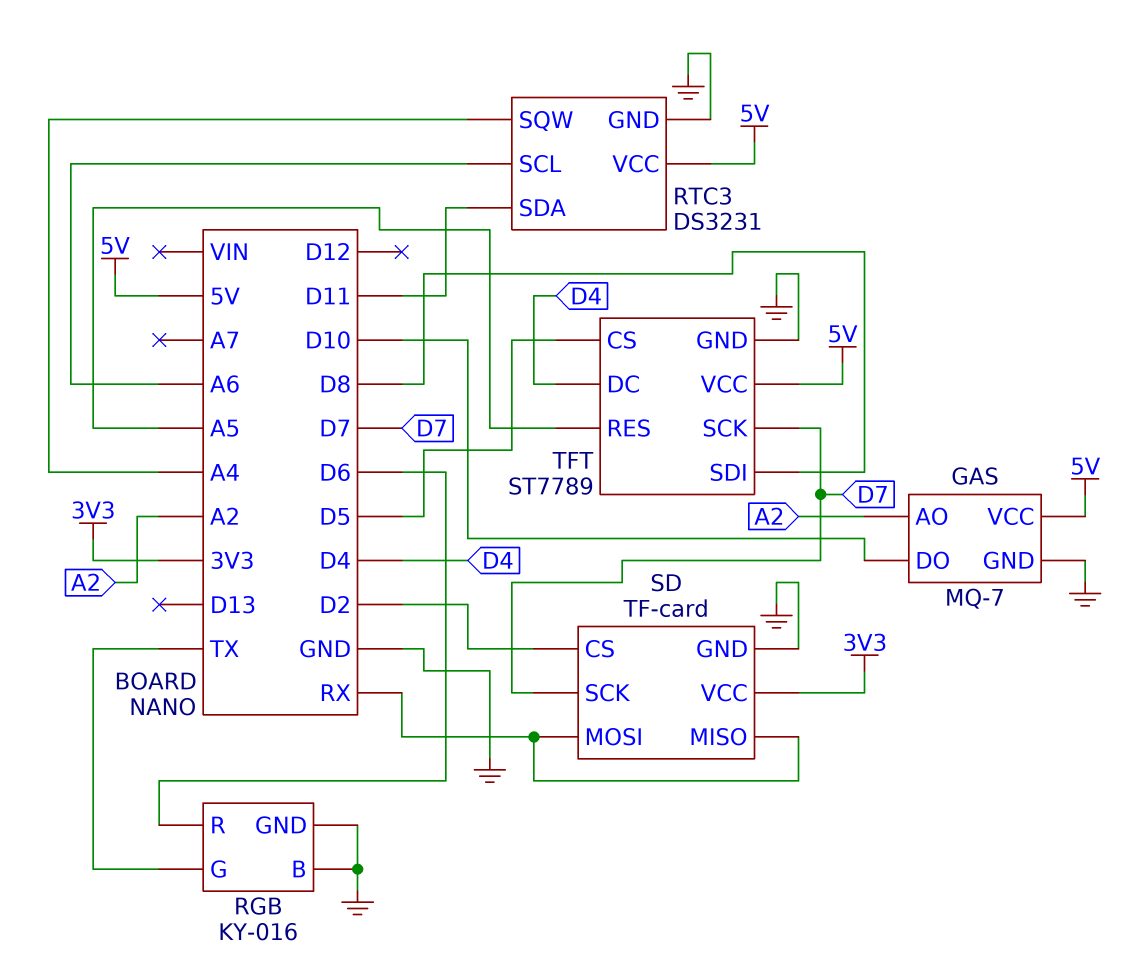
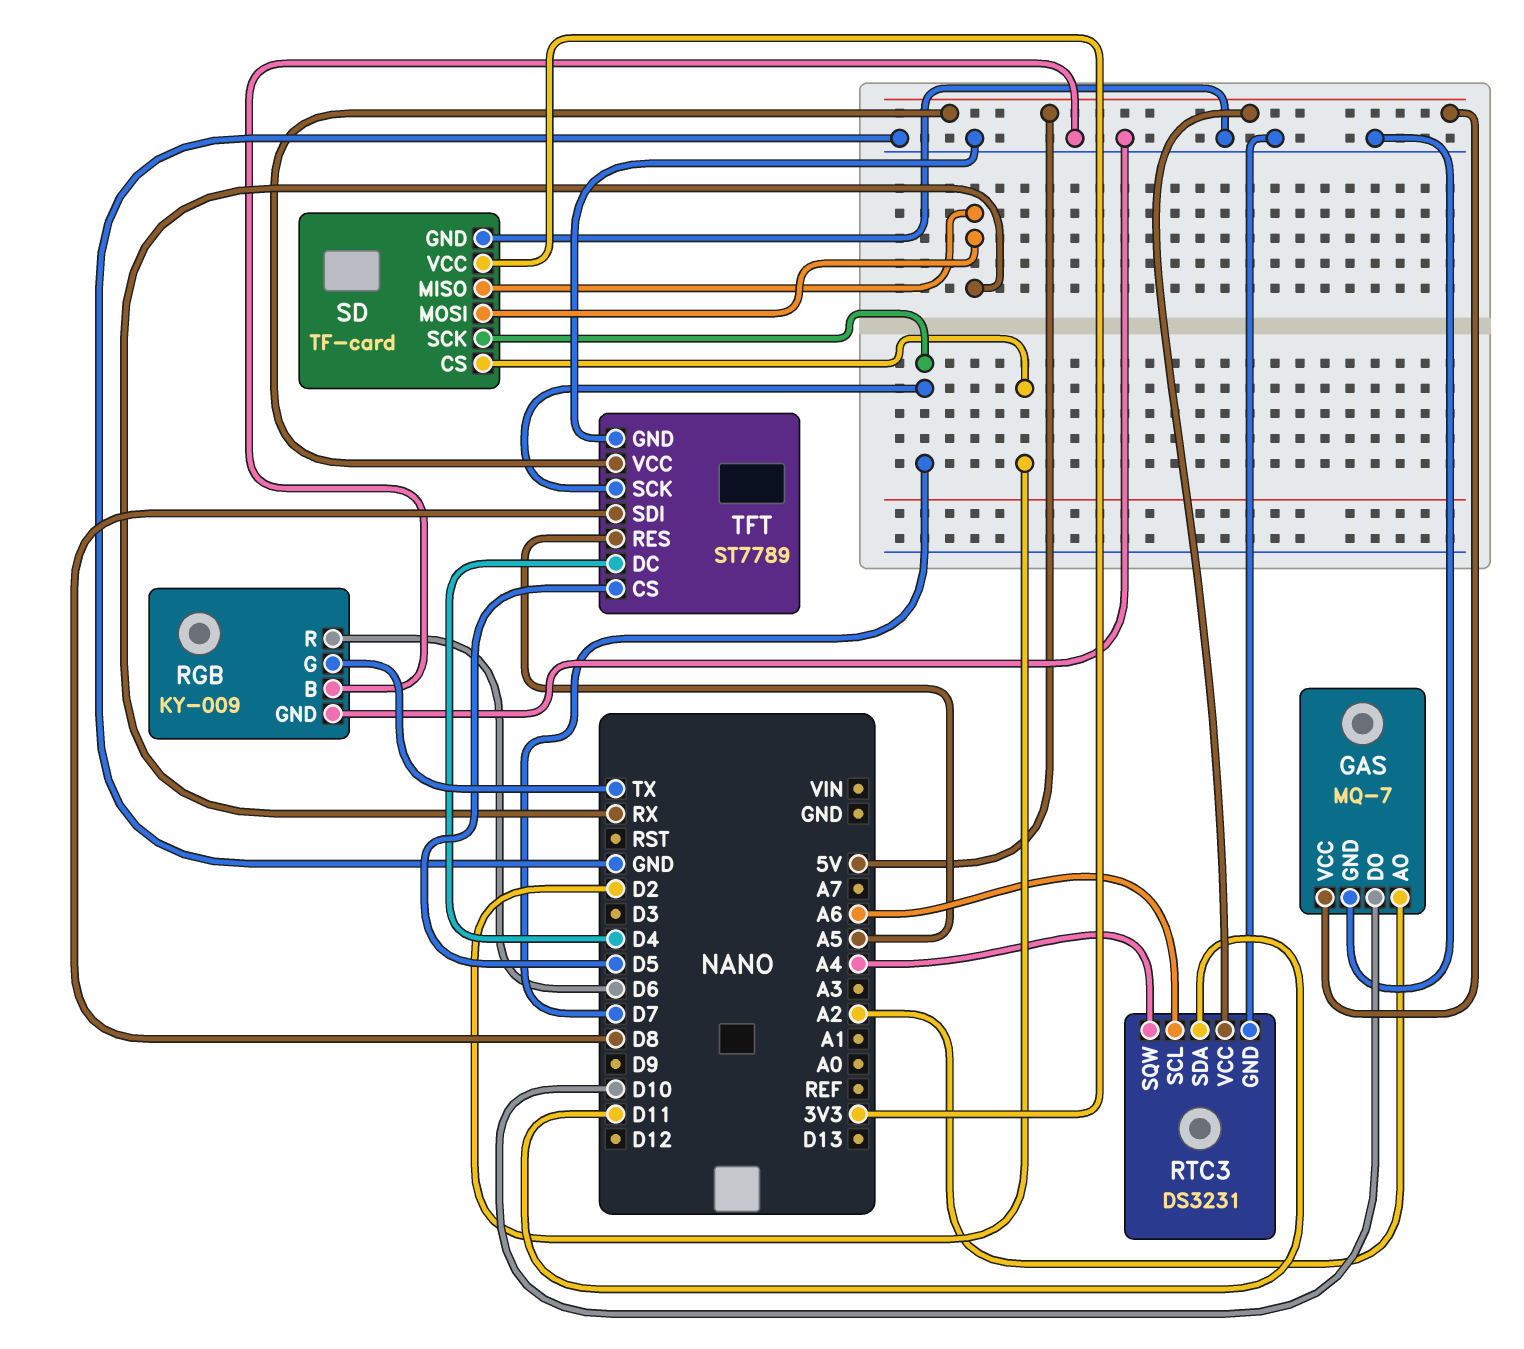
RGB: KY-016 -> KY-009

